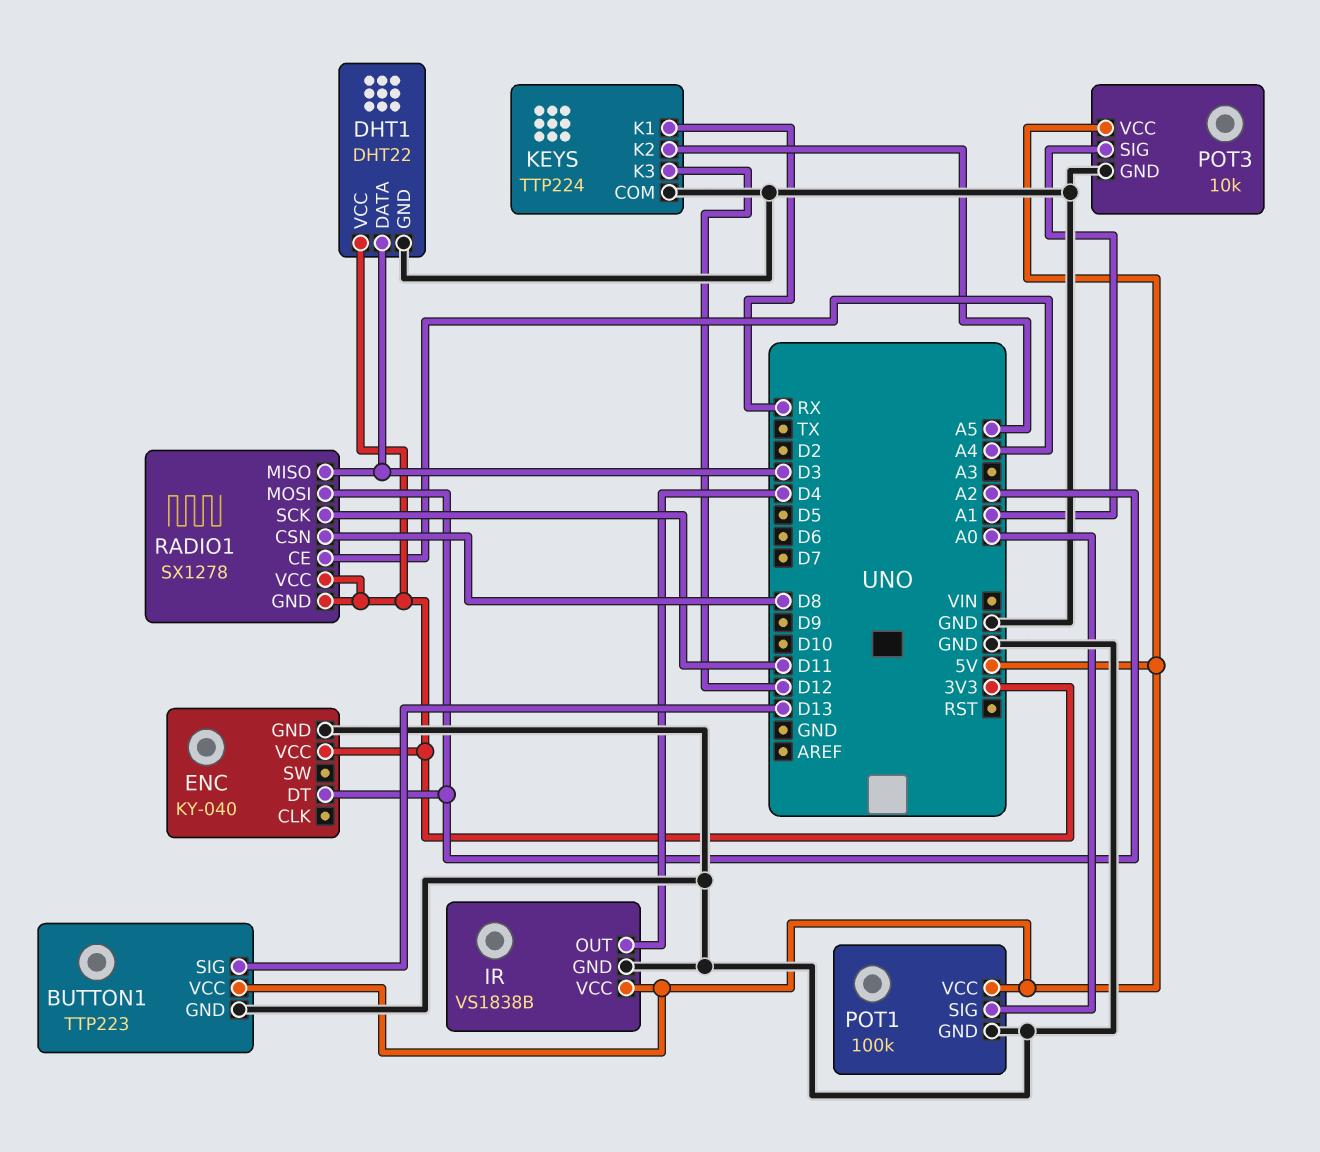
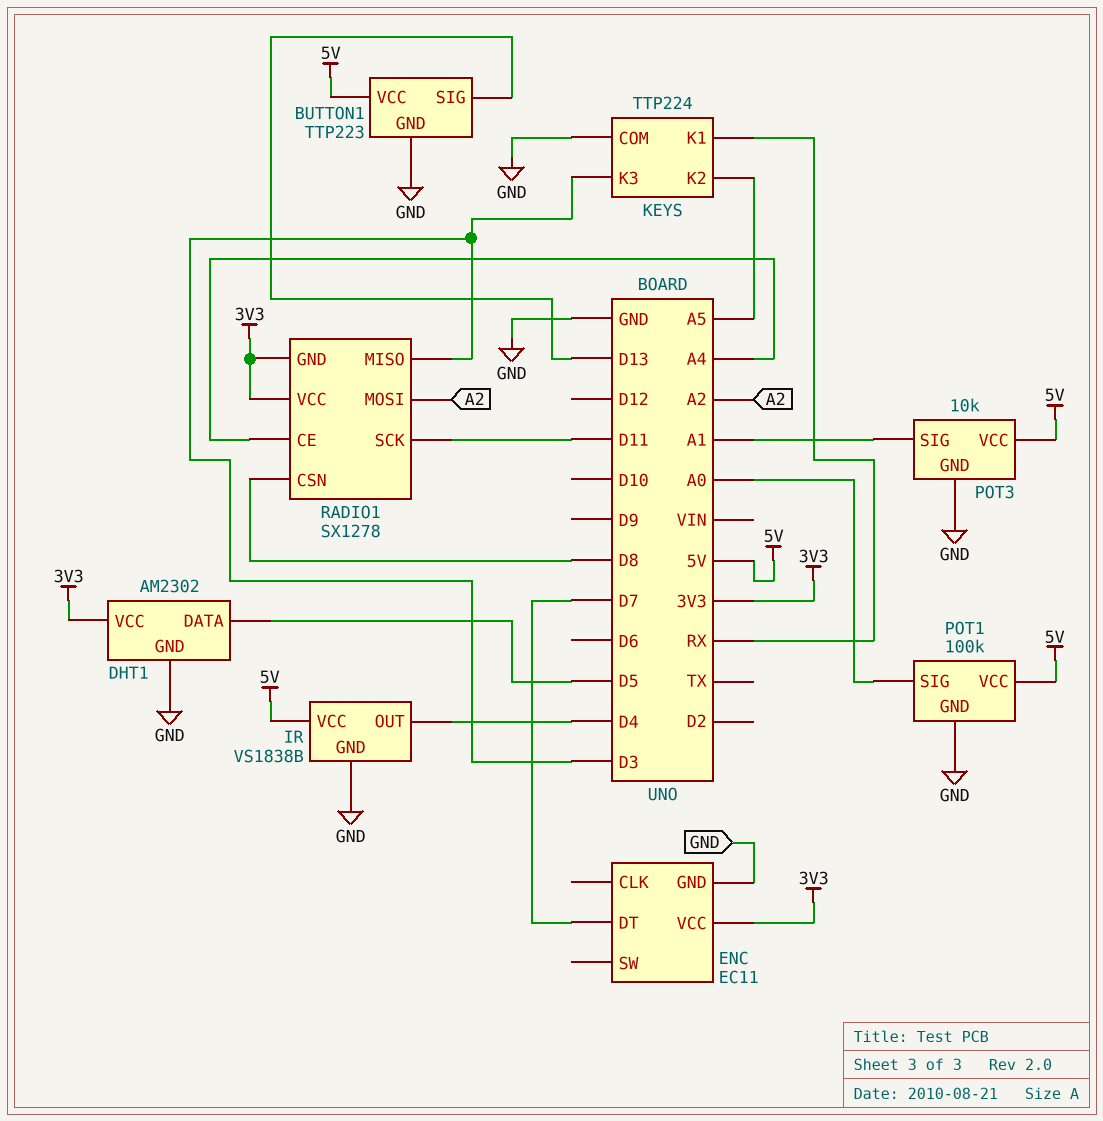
DHT1: DHT22 -> AM2302
DHT1 pin DATA: D3 -> D5
ENC: KY-040 -> EC11
ENC pin DT: A2 -> D7
KEYS pin K3: D12 -> D3

